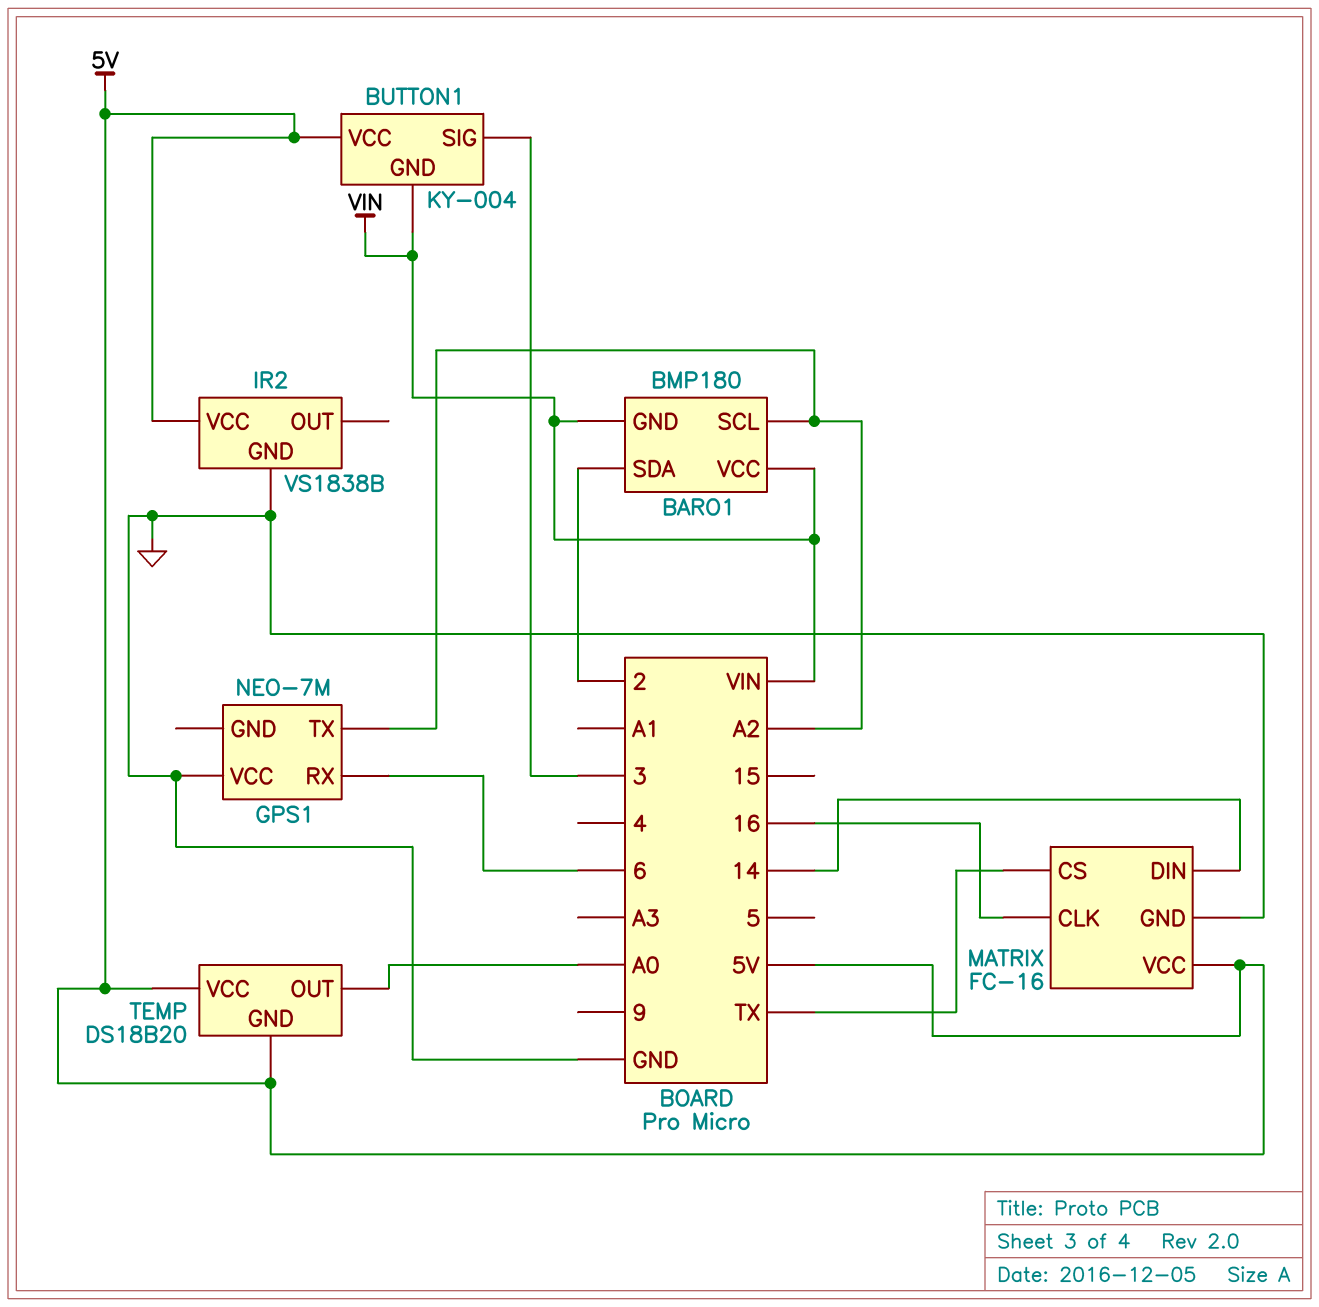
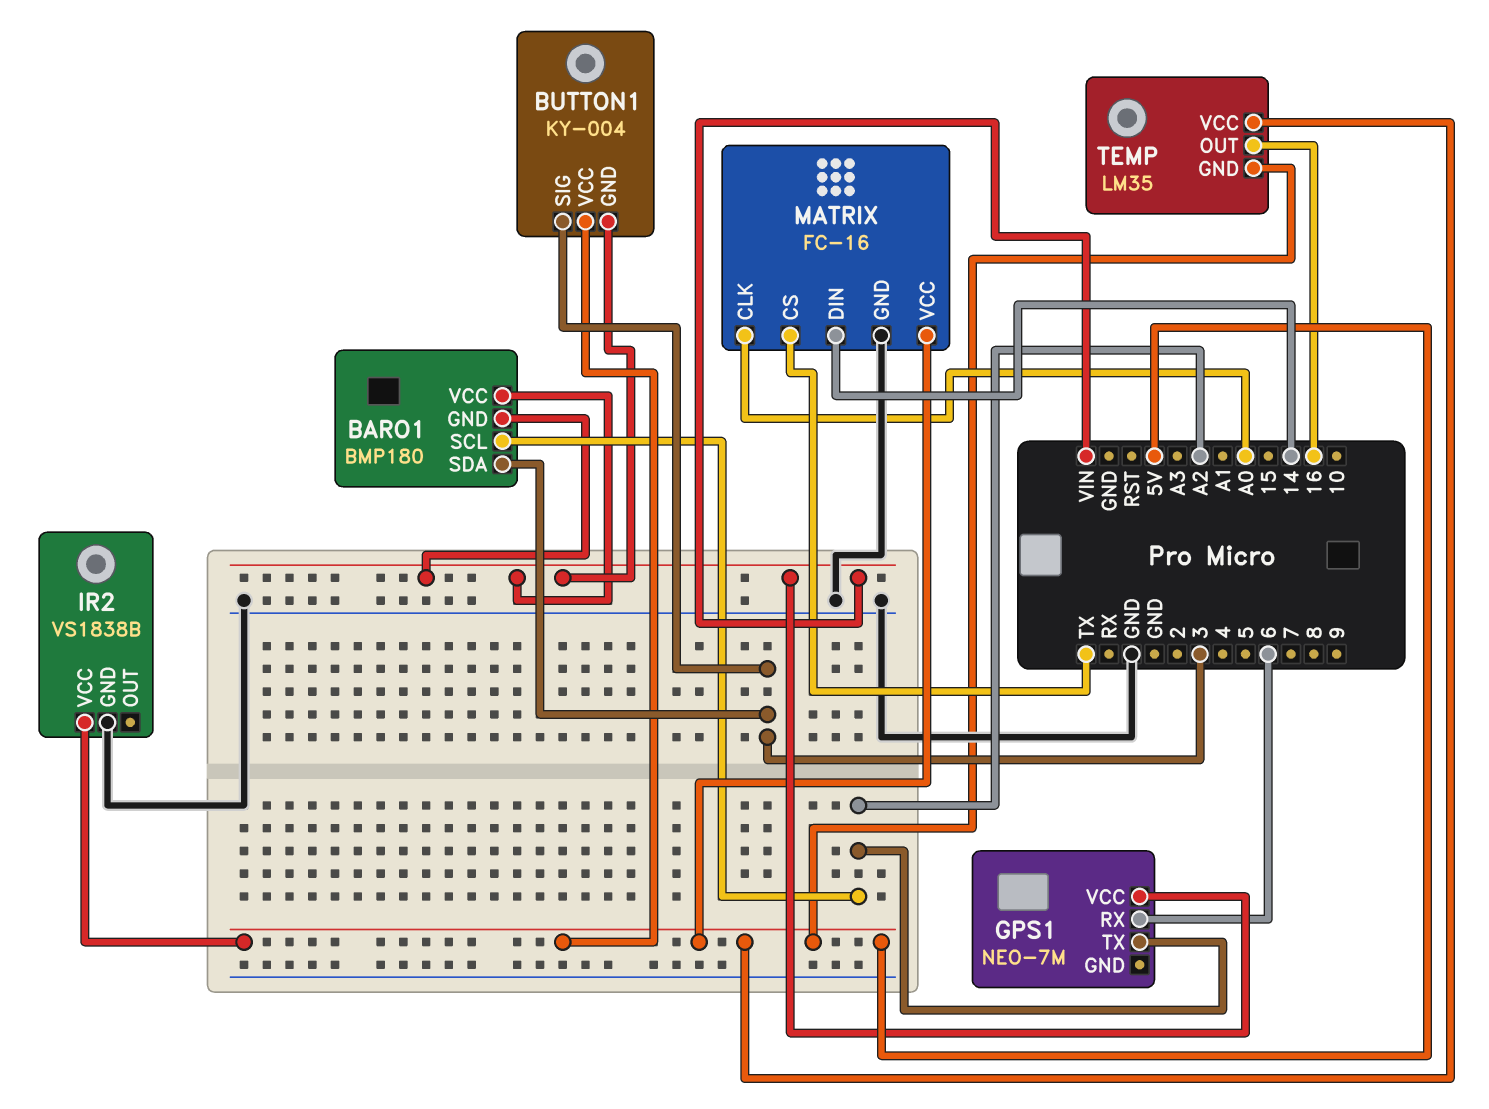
BARO1 pin SDA: 2 -> 3
GPS1 pin VCC: GND -> VIN
MATRIX pin CLK: 16 -> A0
TEMP: DS18B20 -> LM35
TEMP pin OUT: A0 -> 16

